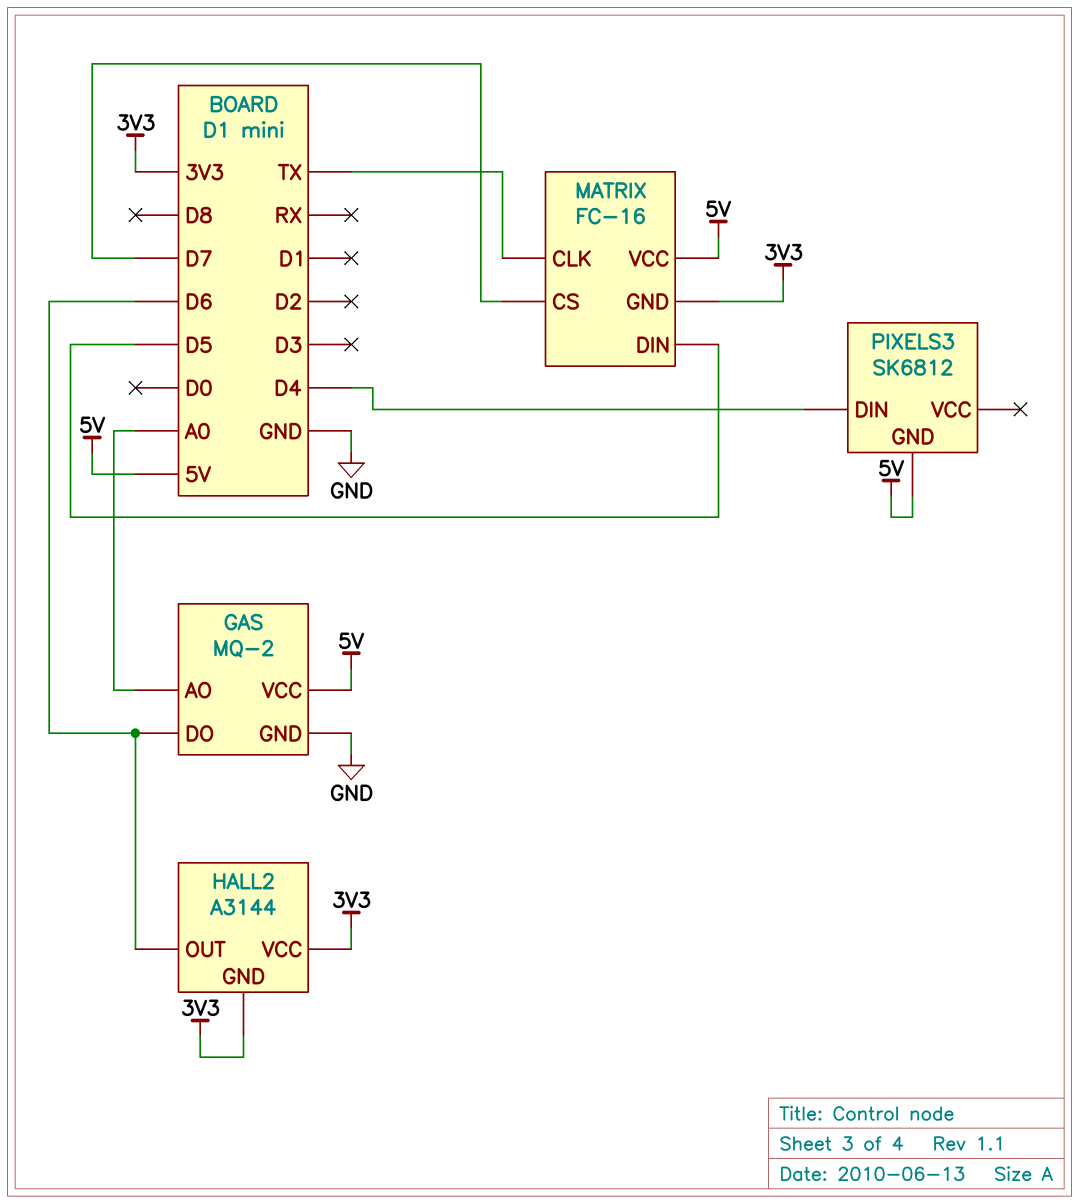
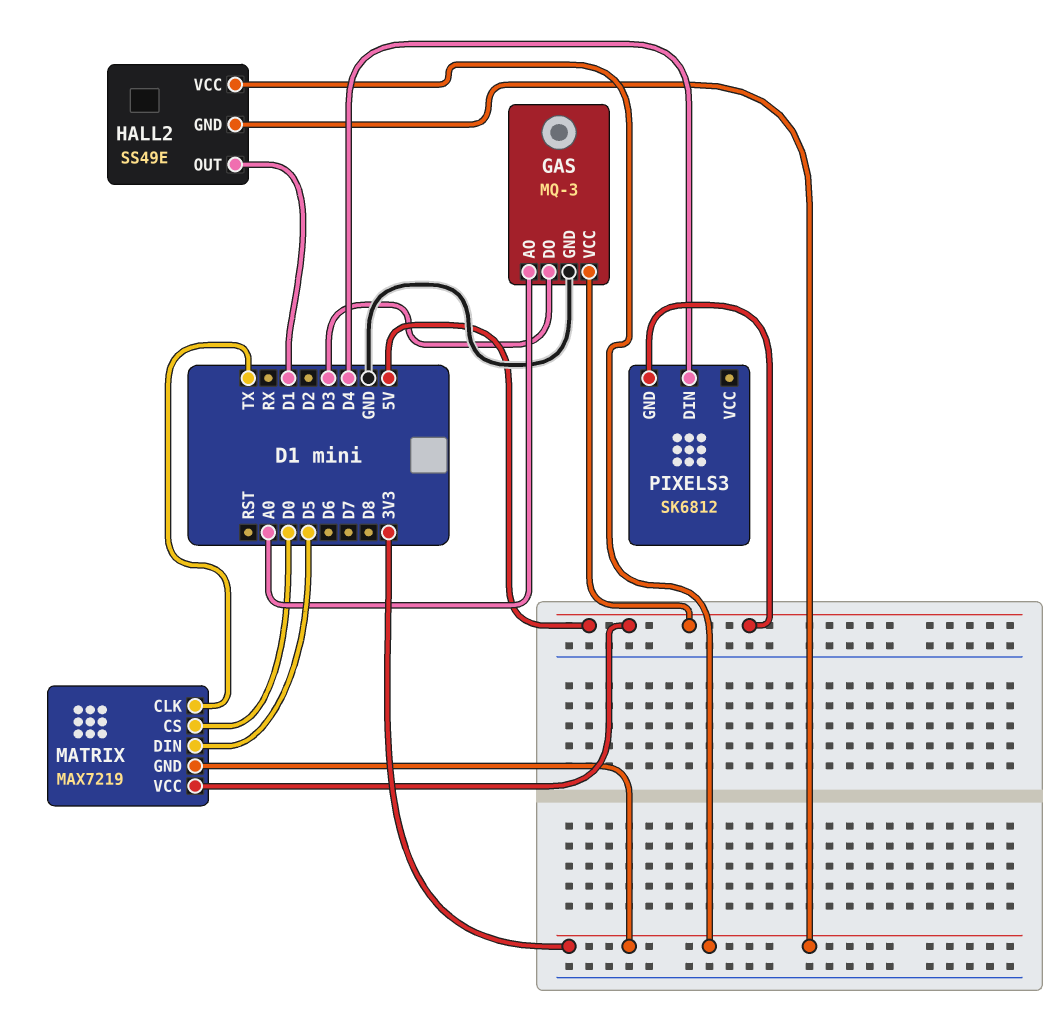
GAS: MQ-2 -> MQ-3
GAS pin DO: D6 -> D3
HALL2: A3144 -> SS49E
HALL2 pin OUT: D6 -> D1
MATRIX: FC-16 -> MAX7219
MATRIX pin CS: D7 -> D0

